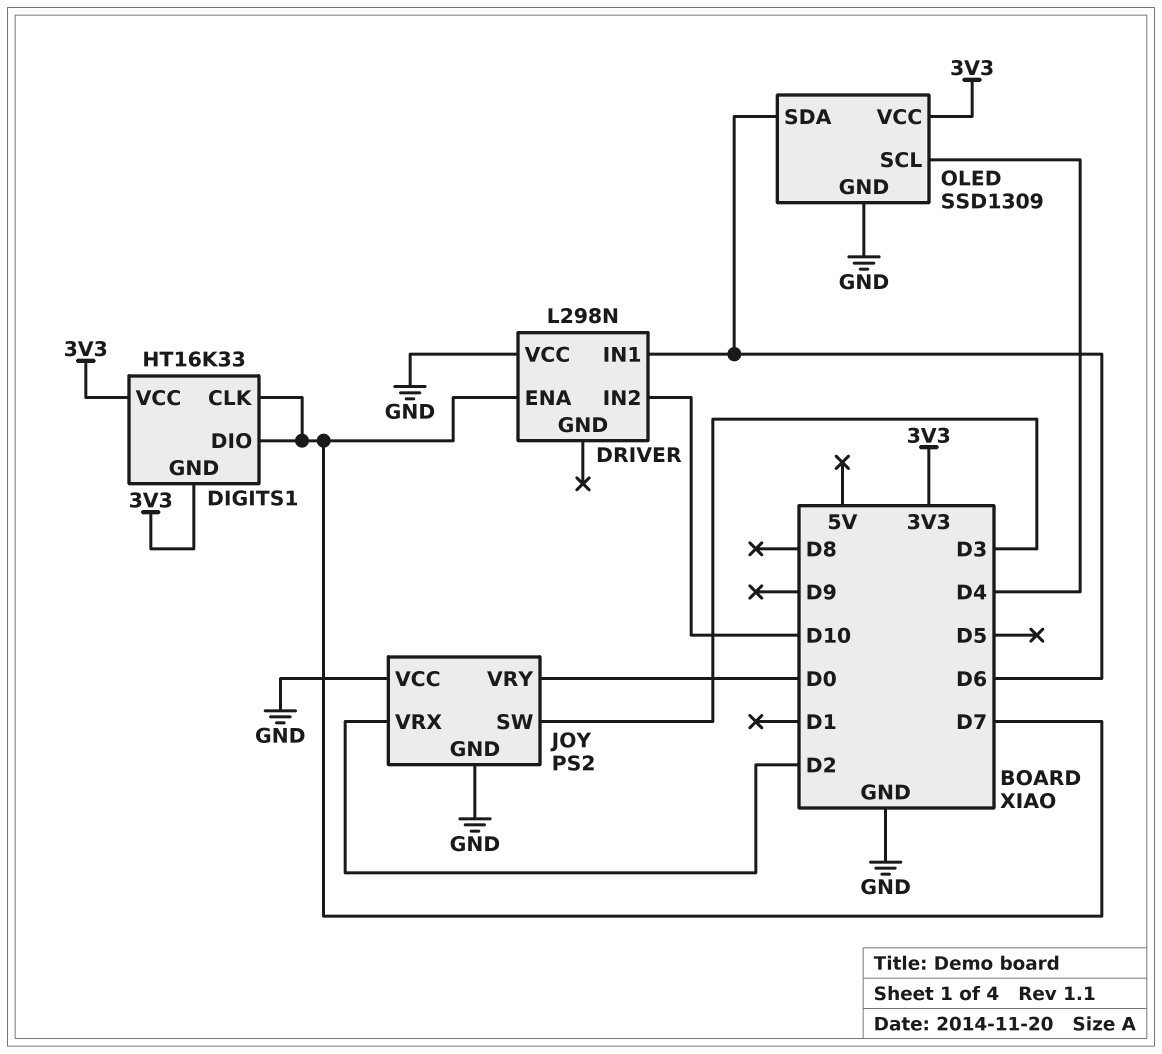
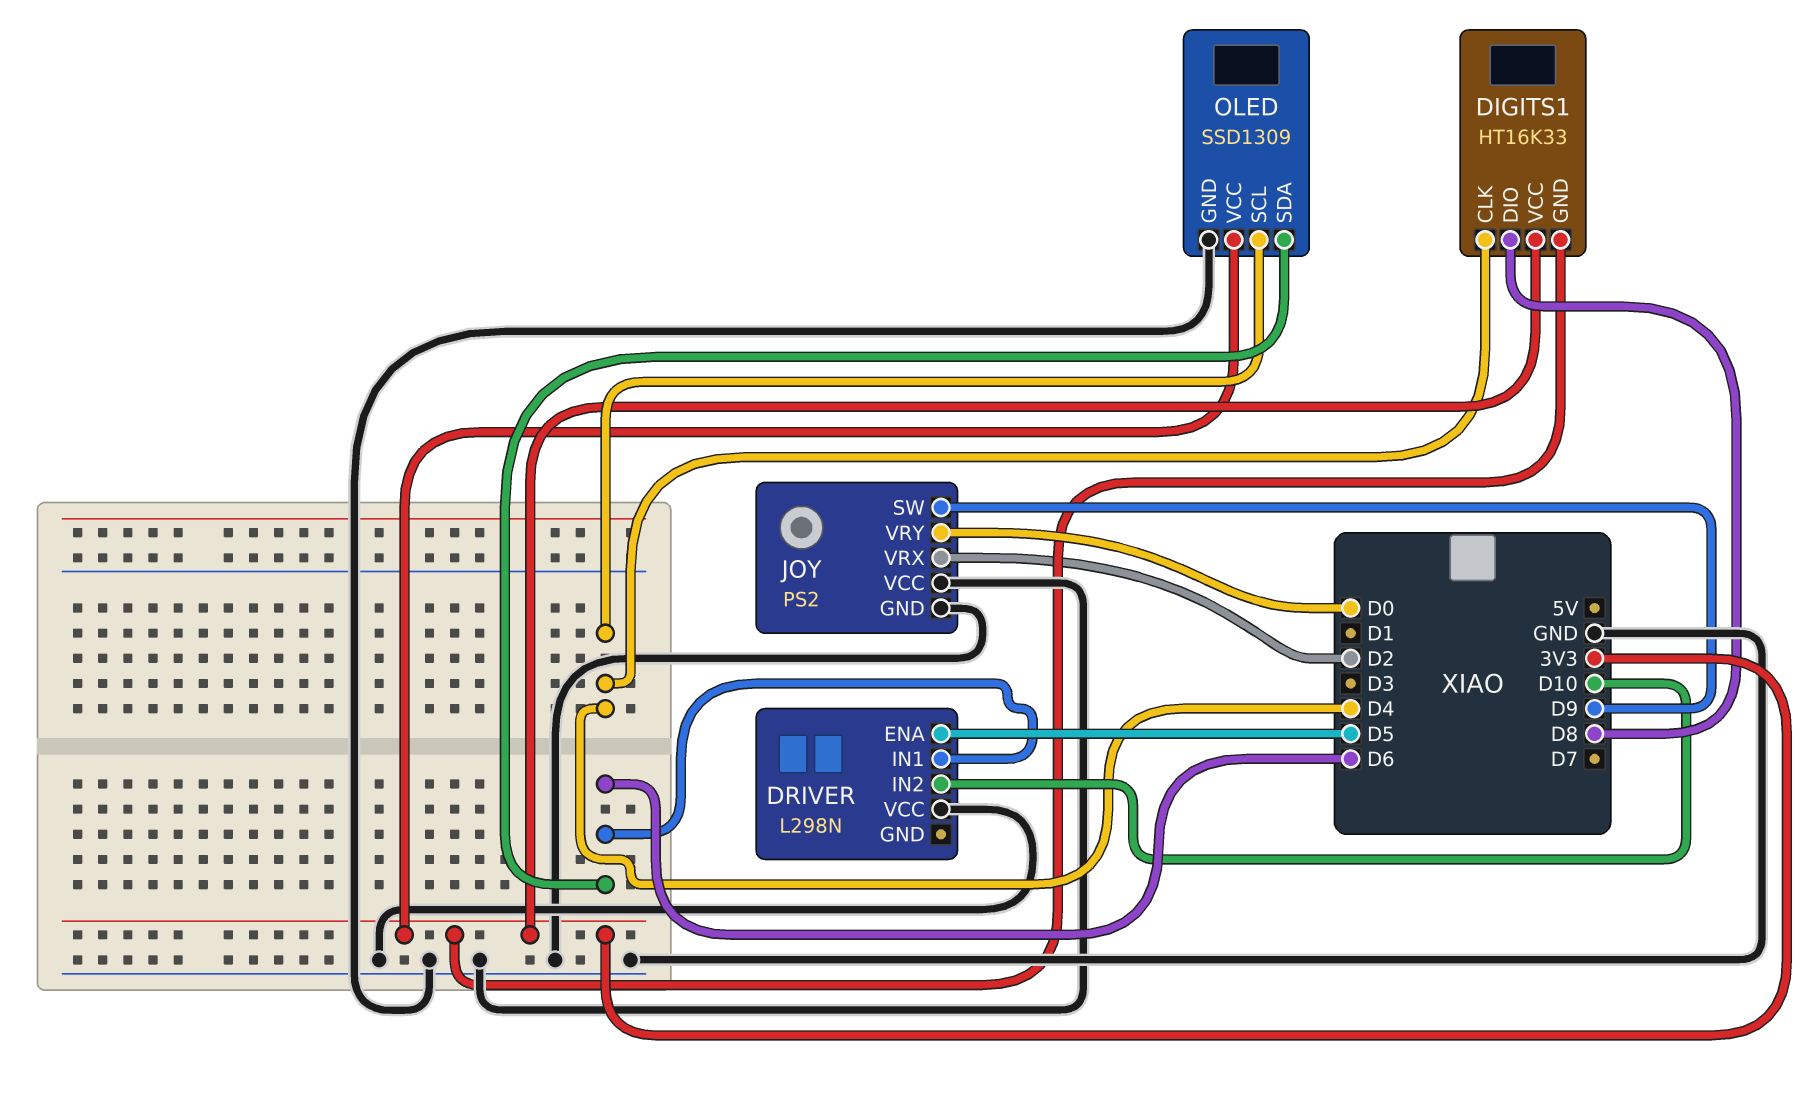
DIGITS1 pin CLK: D7 -> D4
DIGITS1 pin DIO: D7 -> D8
DRIVER pin ENA: D7 -> D5
JOY pin SW: D3 -> D9

